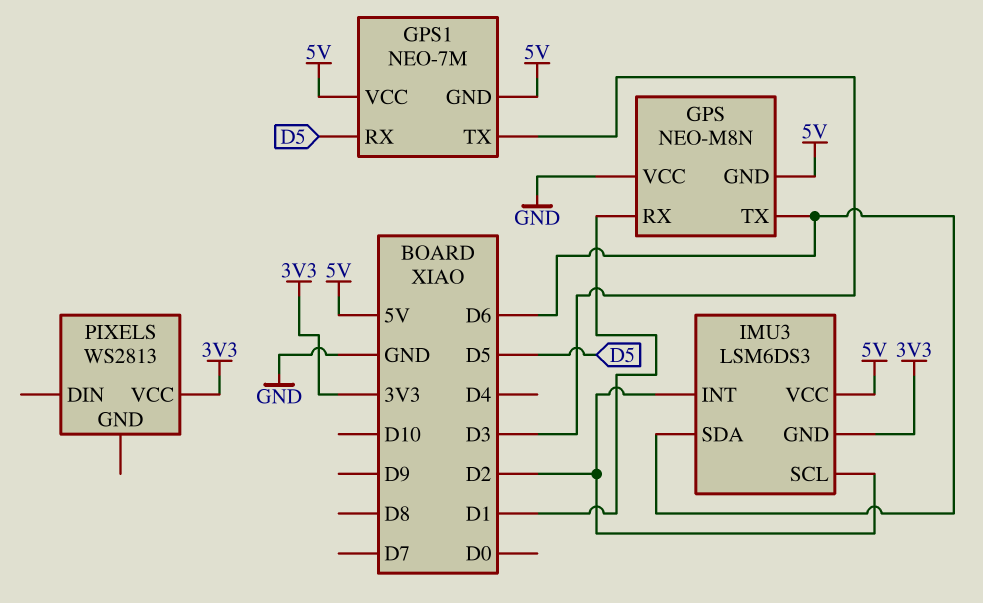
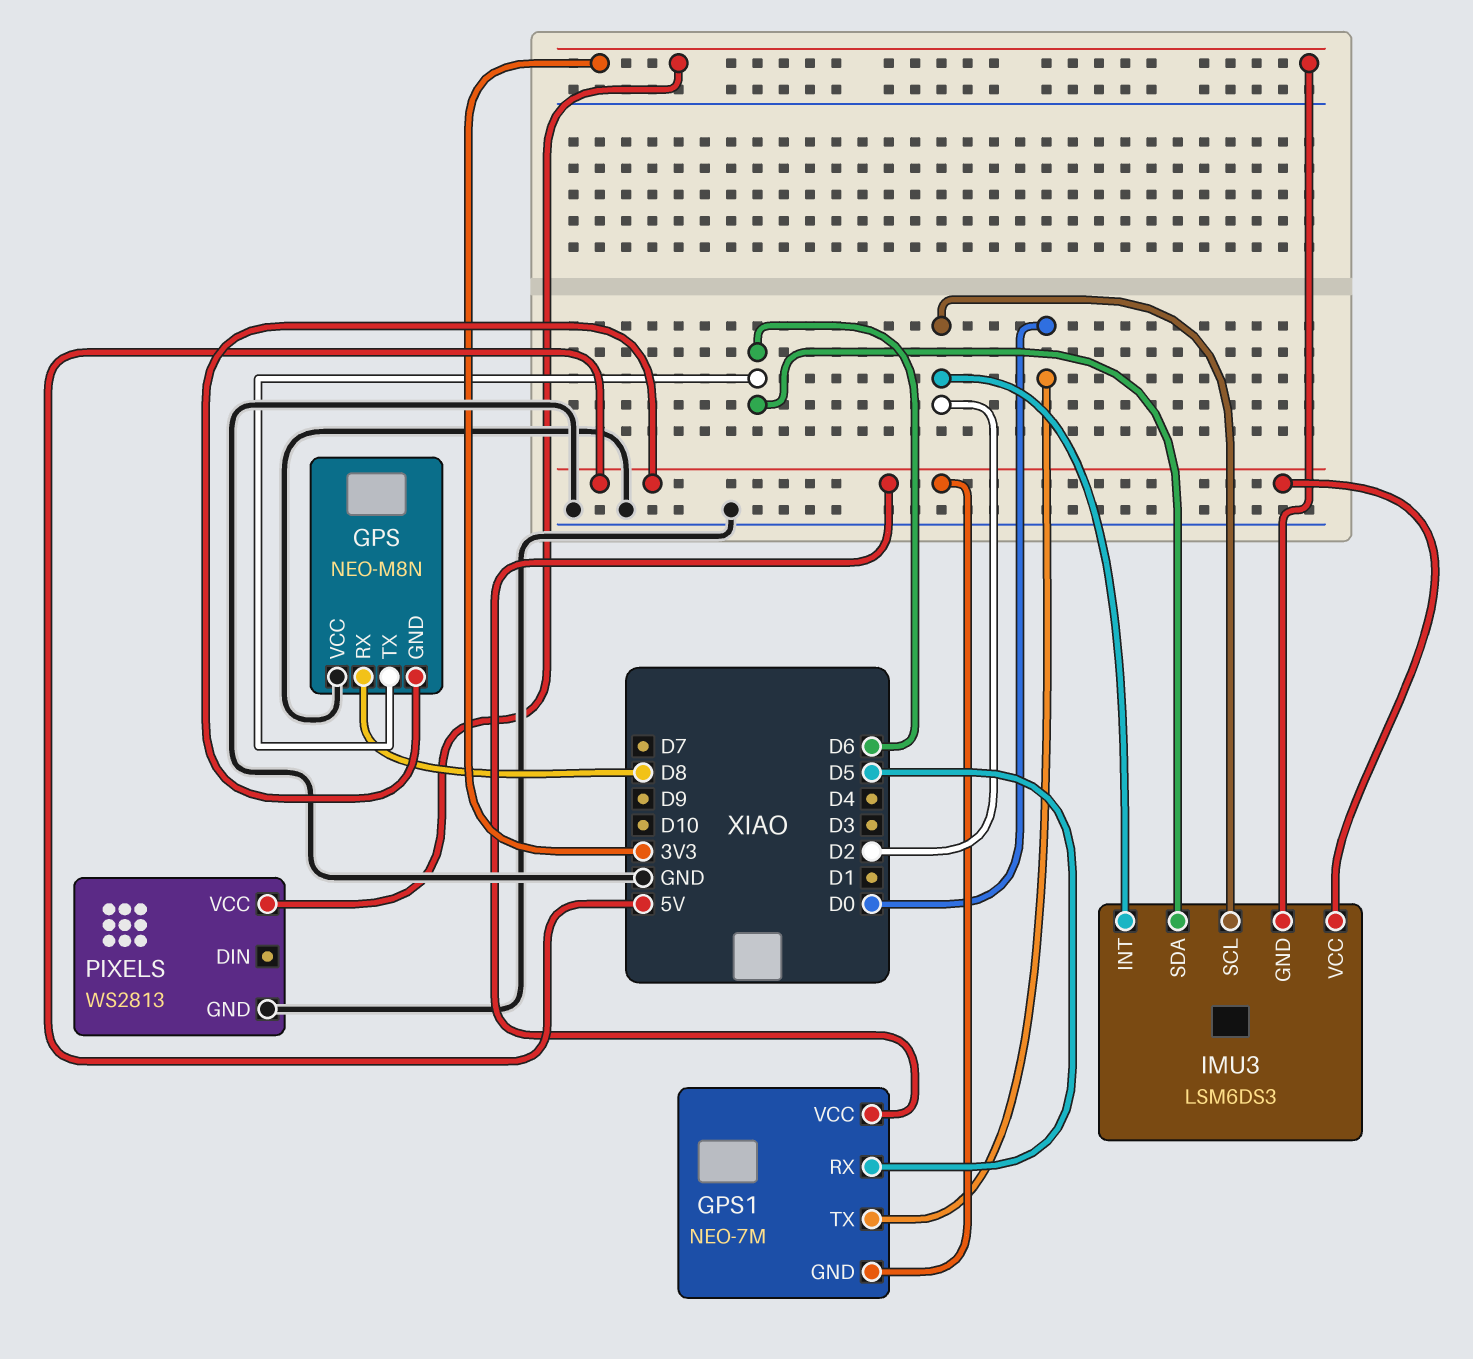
GPS pin RX: D1 -> D8
GPS1 pin TX: D3 -> D0
PIXELS pin GND: none -> GND

